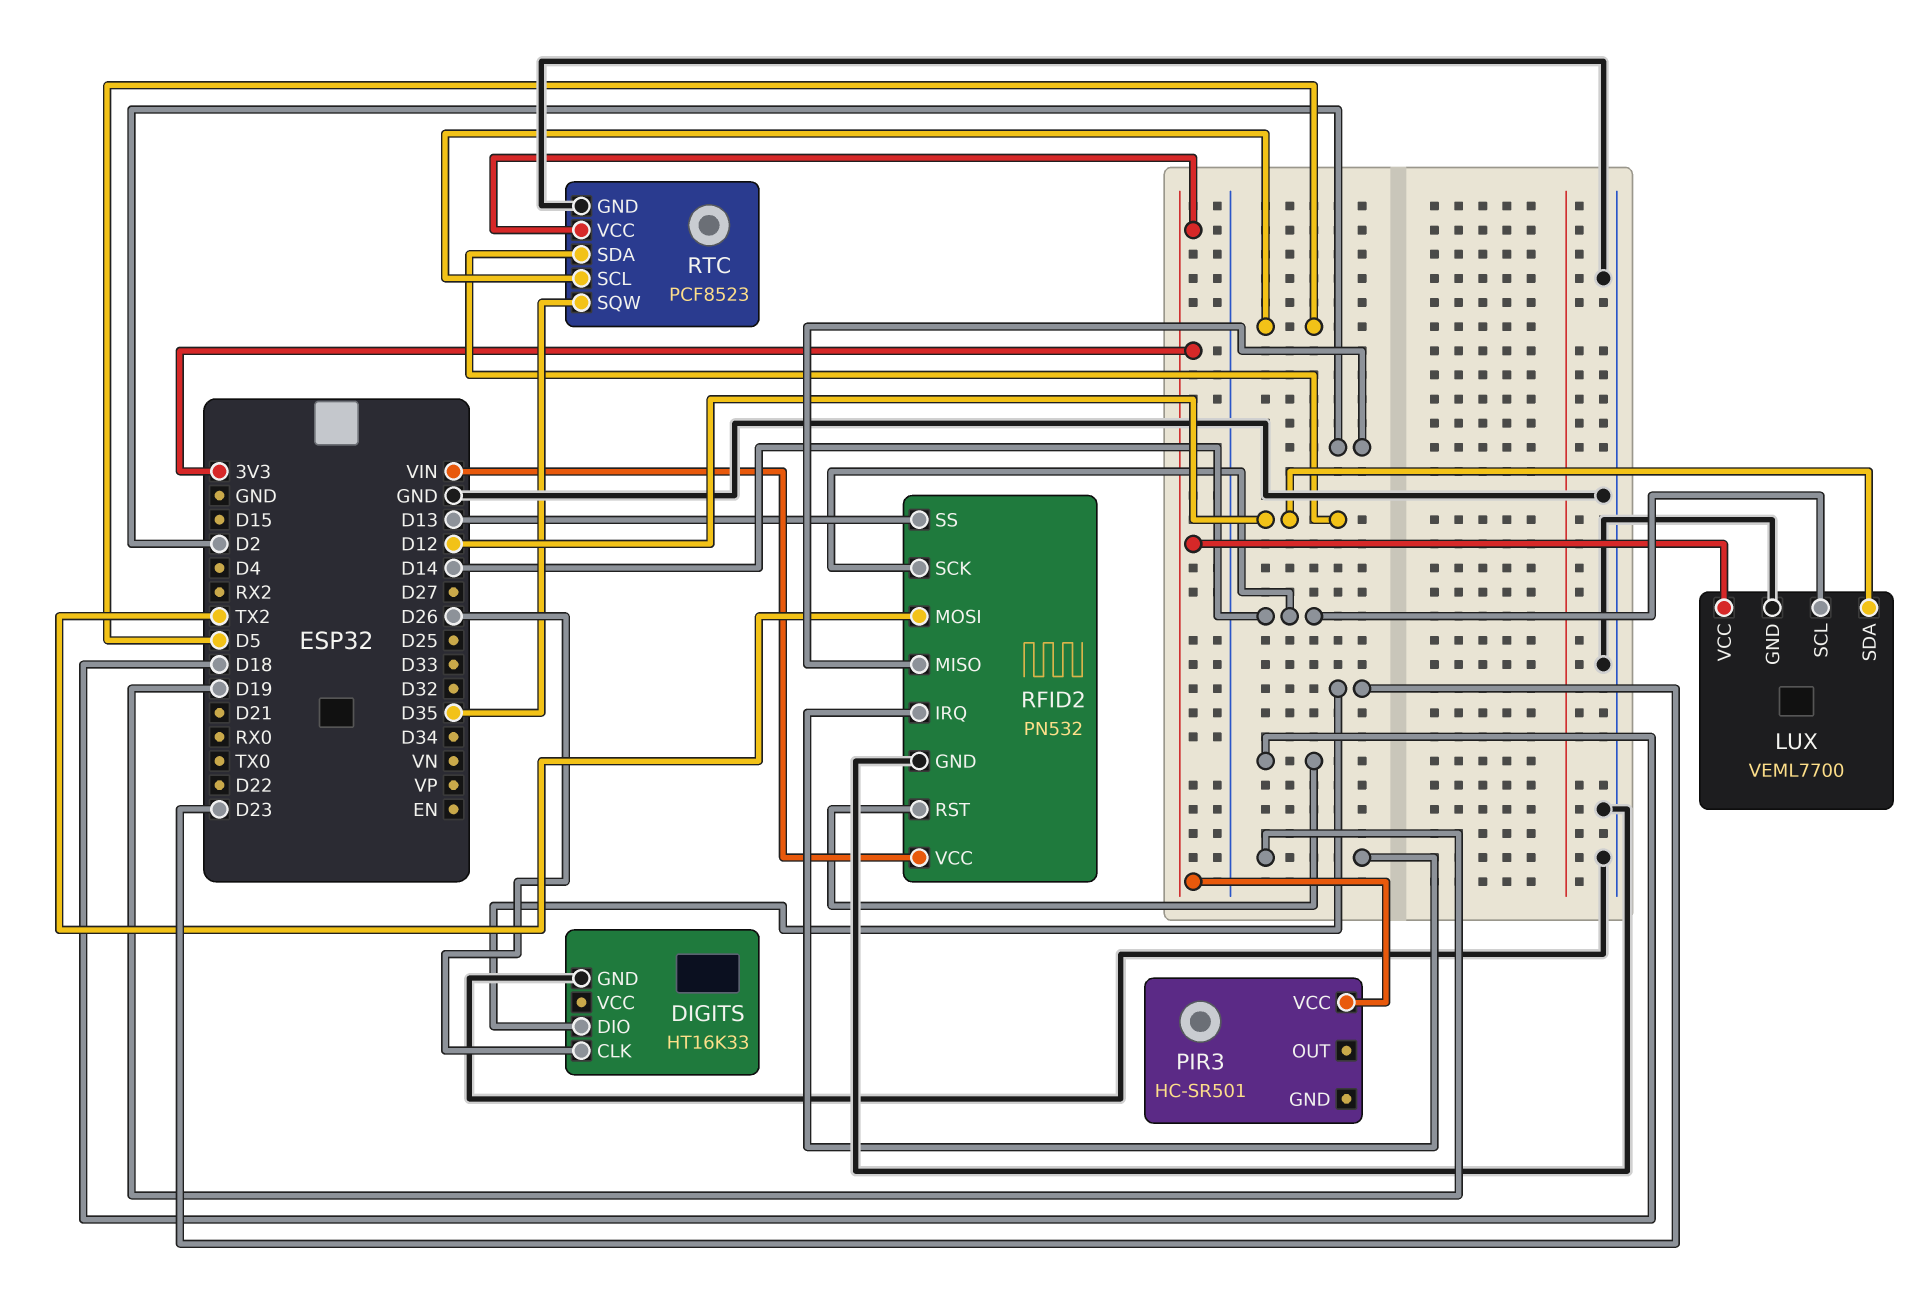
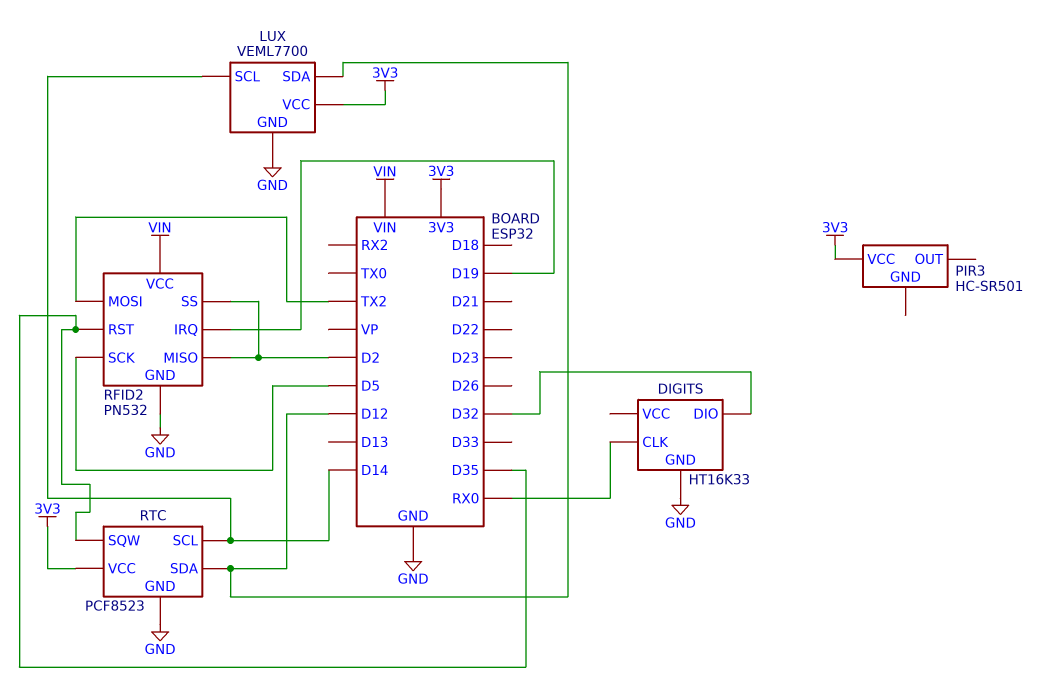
DIGITS pin CLK: D26 -> RX0
DIGITS pin DIO: D23 -> D32
RFID2 pin RST: D18 -> D35
RFID2 pin SCK: D14 -> D5
RFID2 pin SS: D13 -> D2
RTC pin SCL: D5 -> D14

